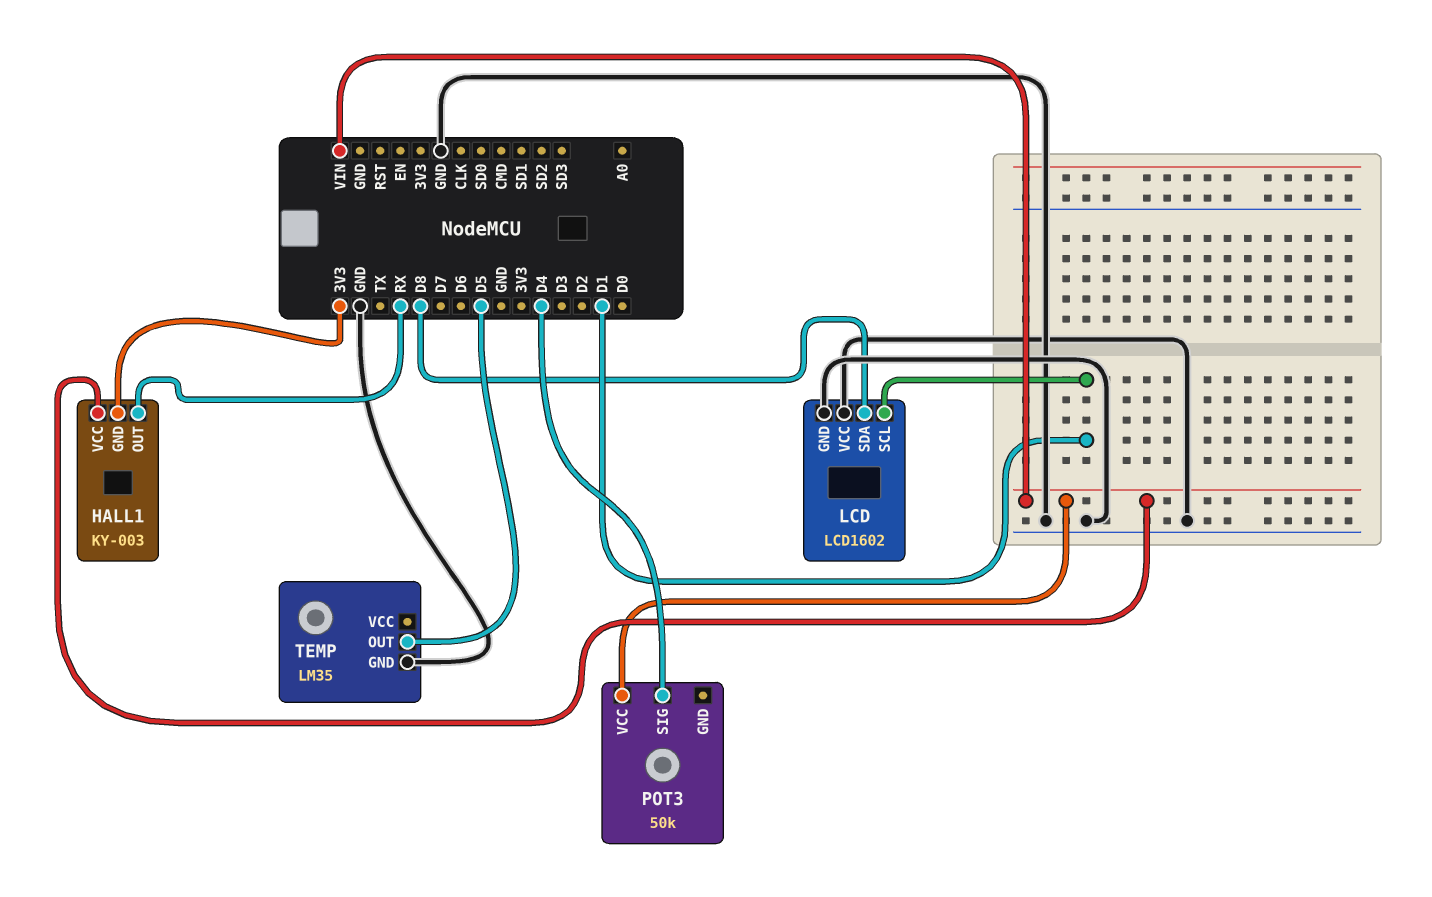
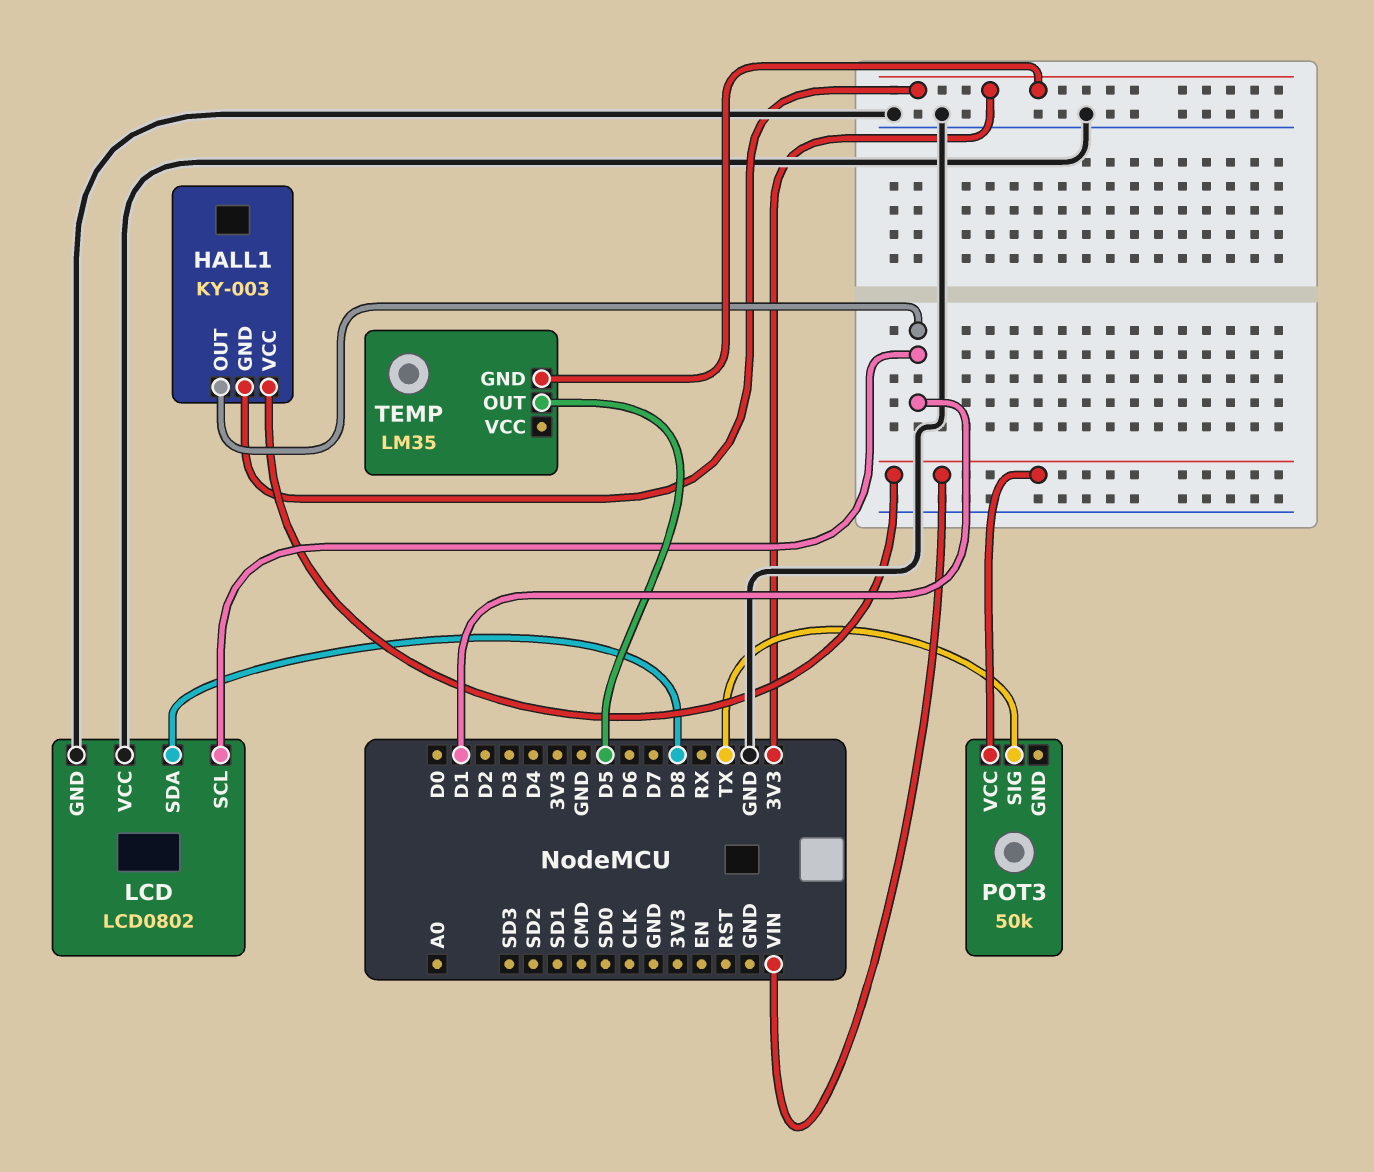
HALL1 pin OUT: RX -> D1
LCD: LCD1602 -> LCD0802
POT3 pin SIG: D4 -> TX
TEMP pin GND: GND -> 3V3

